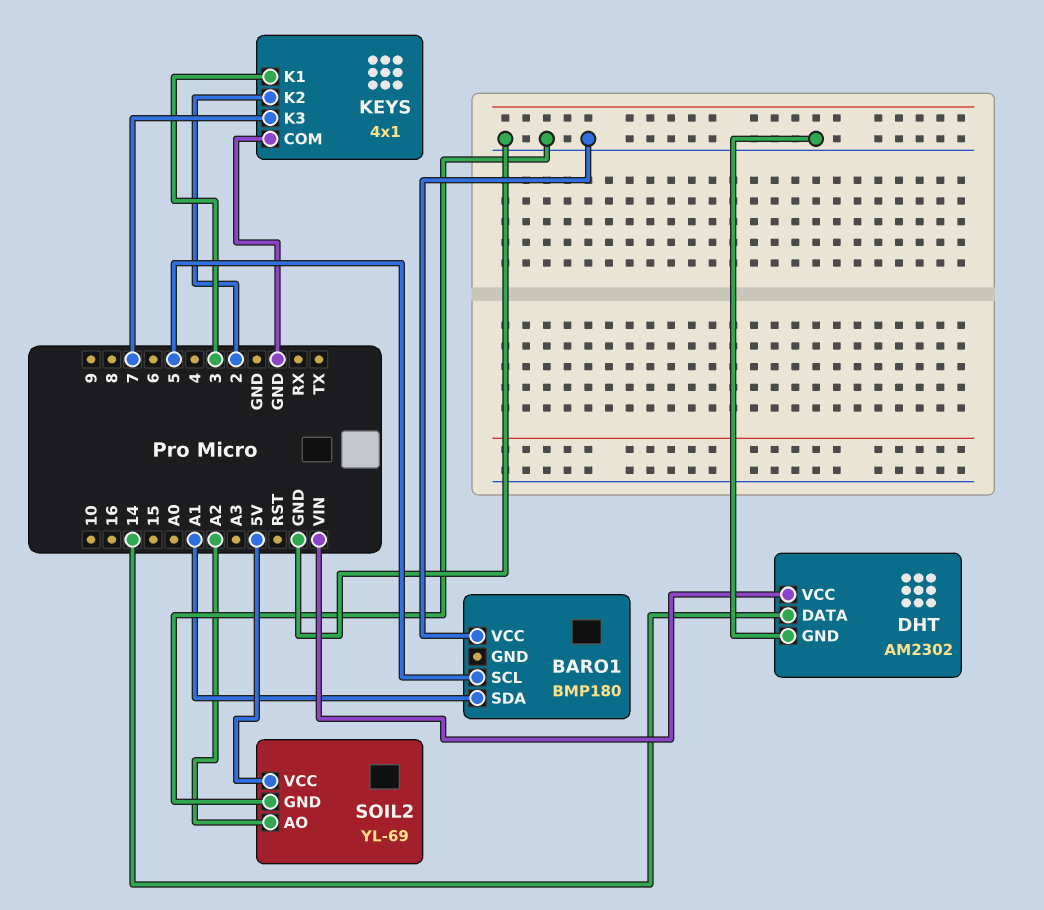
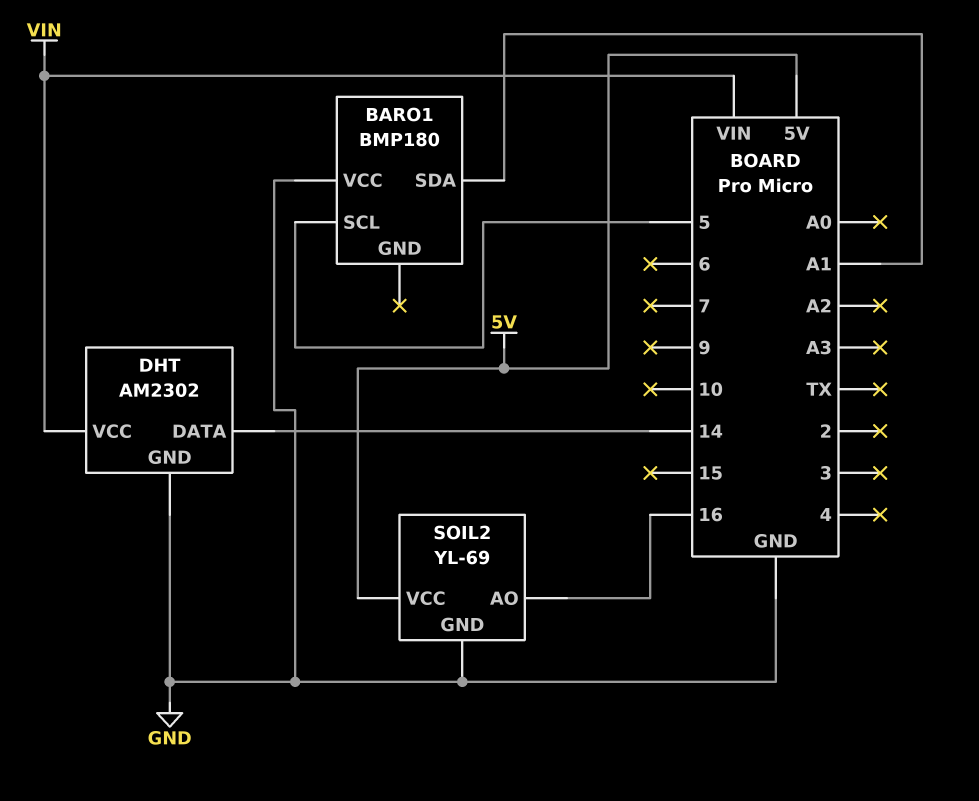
KEYS: 4x1 -> none
KEYS pin COM: GND -> none
KEYS pin K1: 3 -> none
KEYS pin K2: 2 -> none
KEYS pin K3: 7 -> none
SOIL2 pin AO: A2 -> 16

